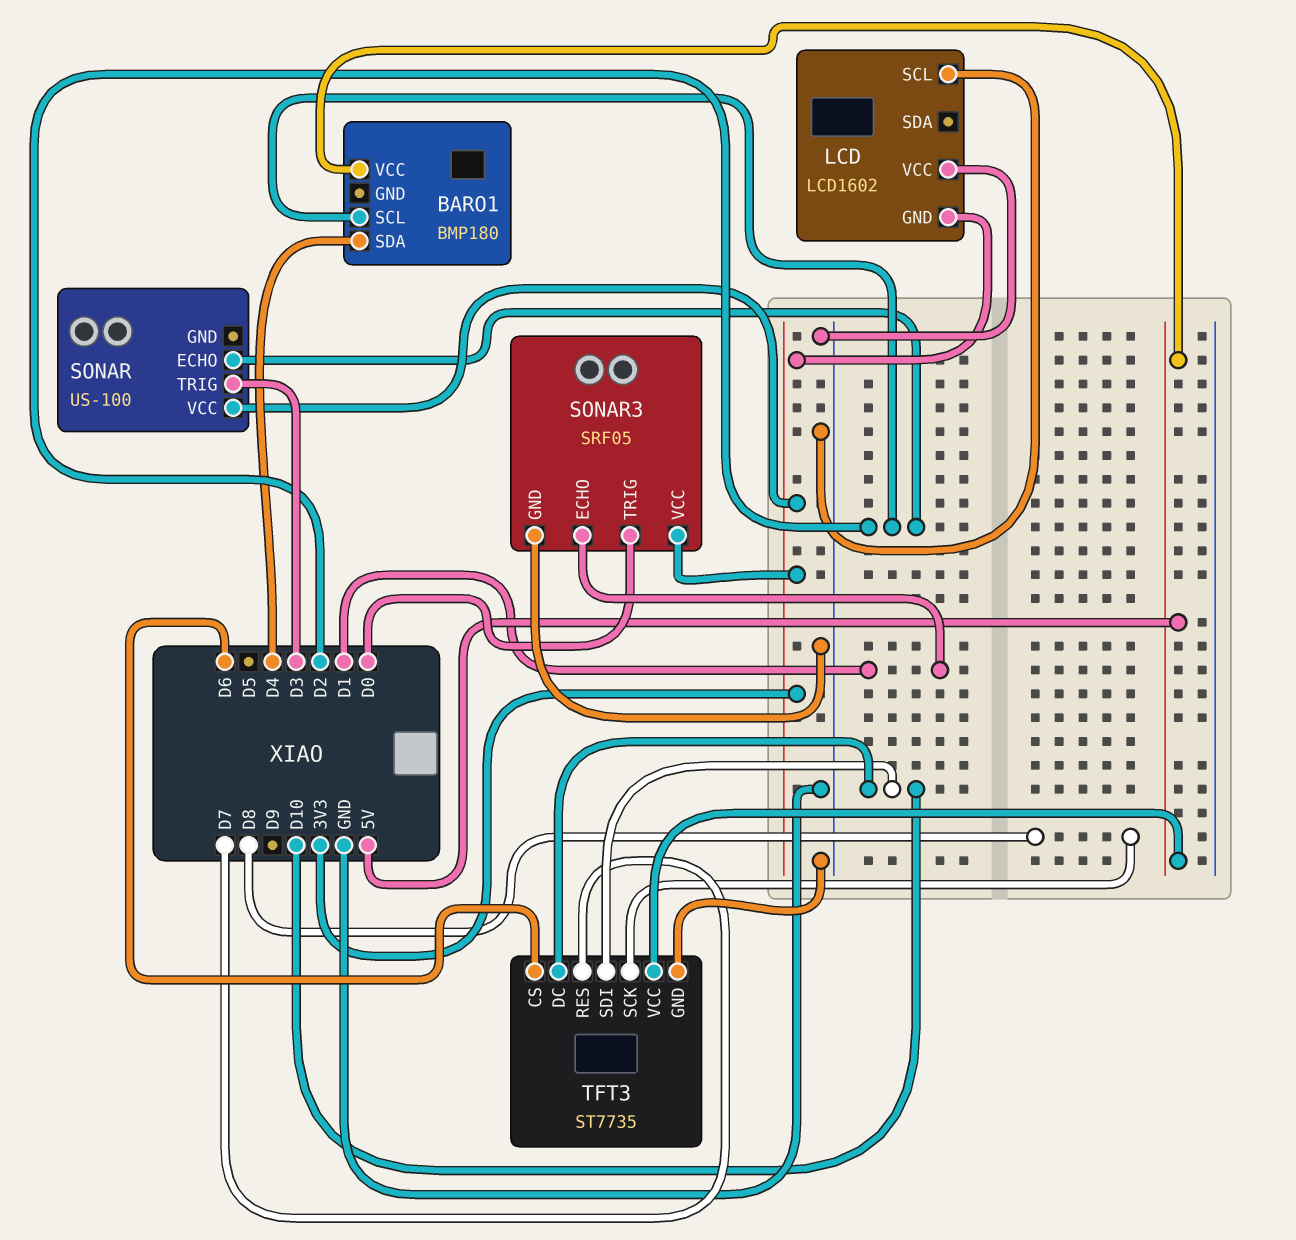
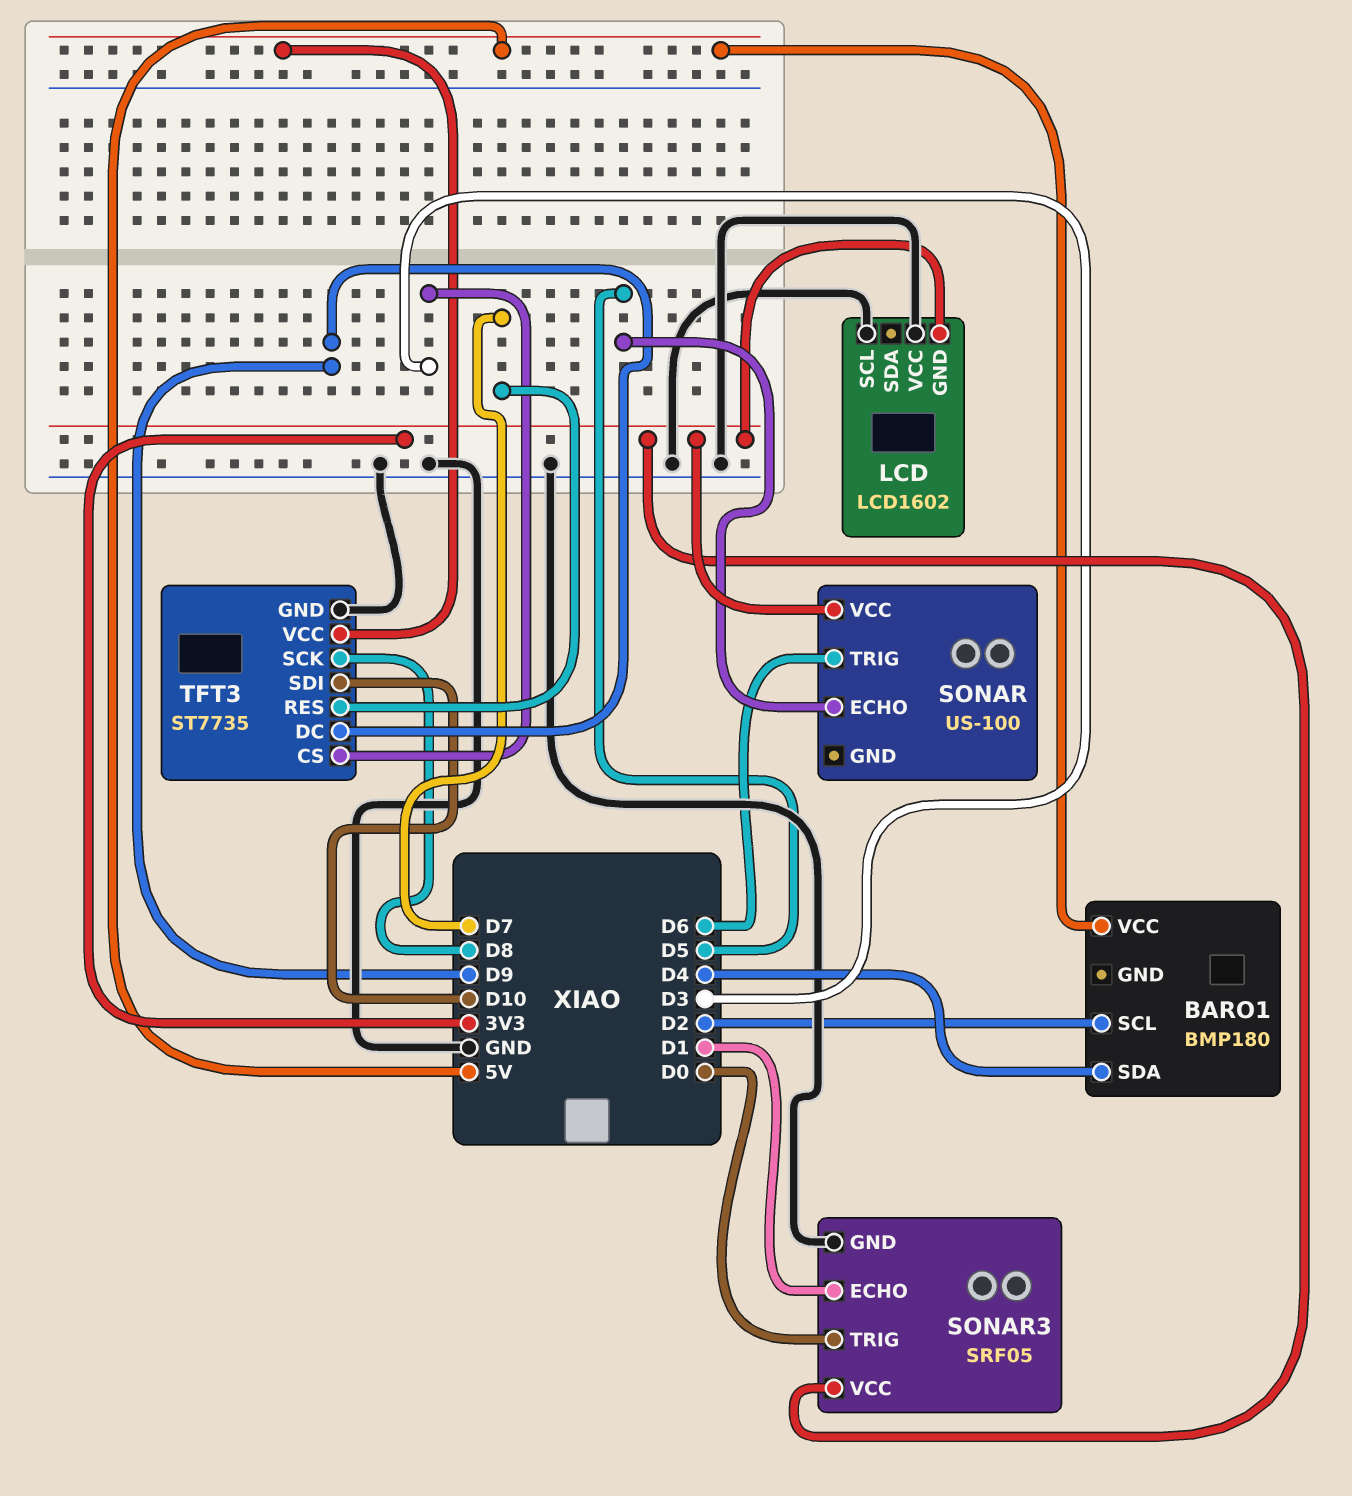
SONAR pin ECHO: D2 -> D5
SONAR pin TRIG: D3 -> D6
TFT3 pin CS: D6 -> D3
TFT3 pin DC: D10 -> D9

